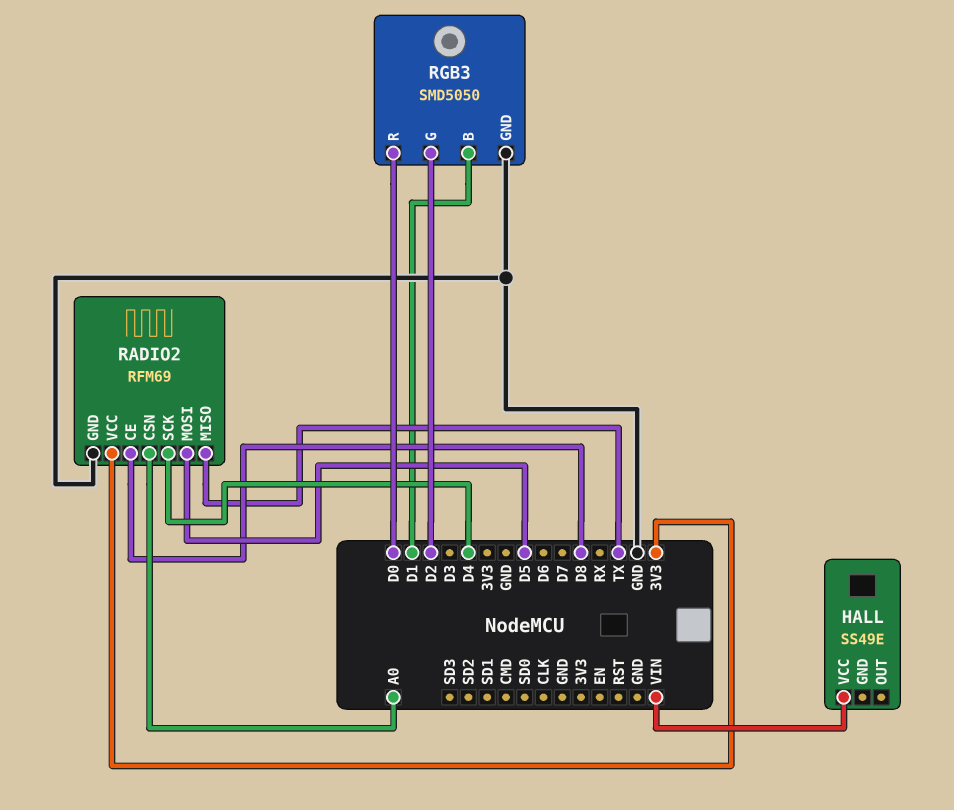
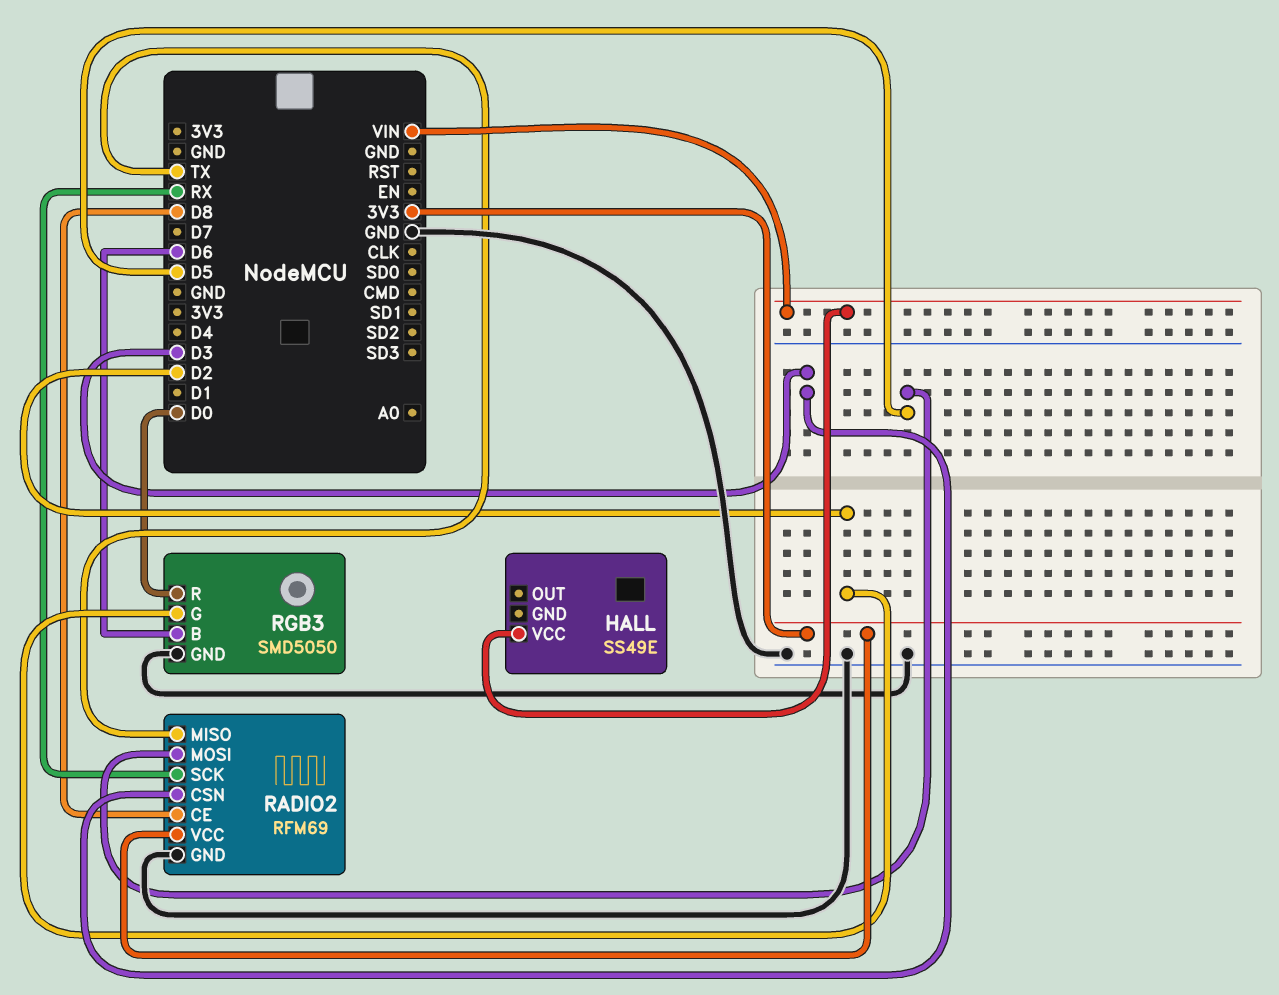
RADIO2 pin CSN: A0 -> D3
RADIO2 pin SCK: D4 -> RX
RGB3 pin B: D1 -> D6

